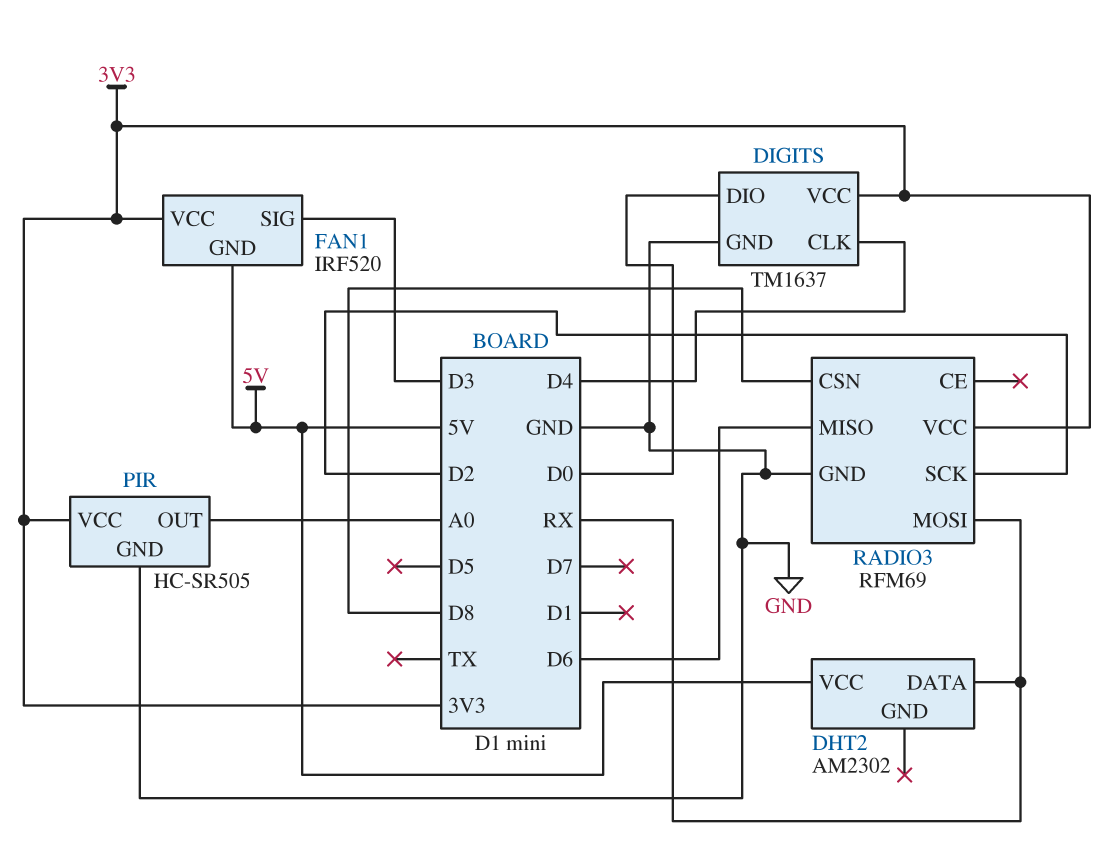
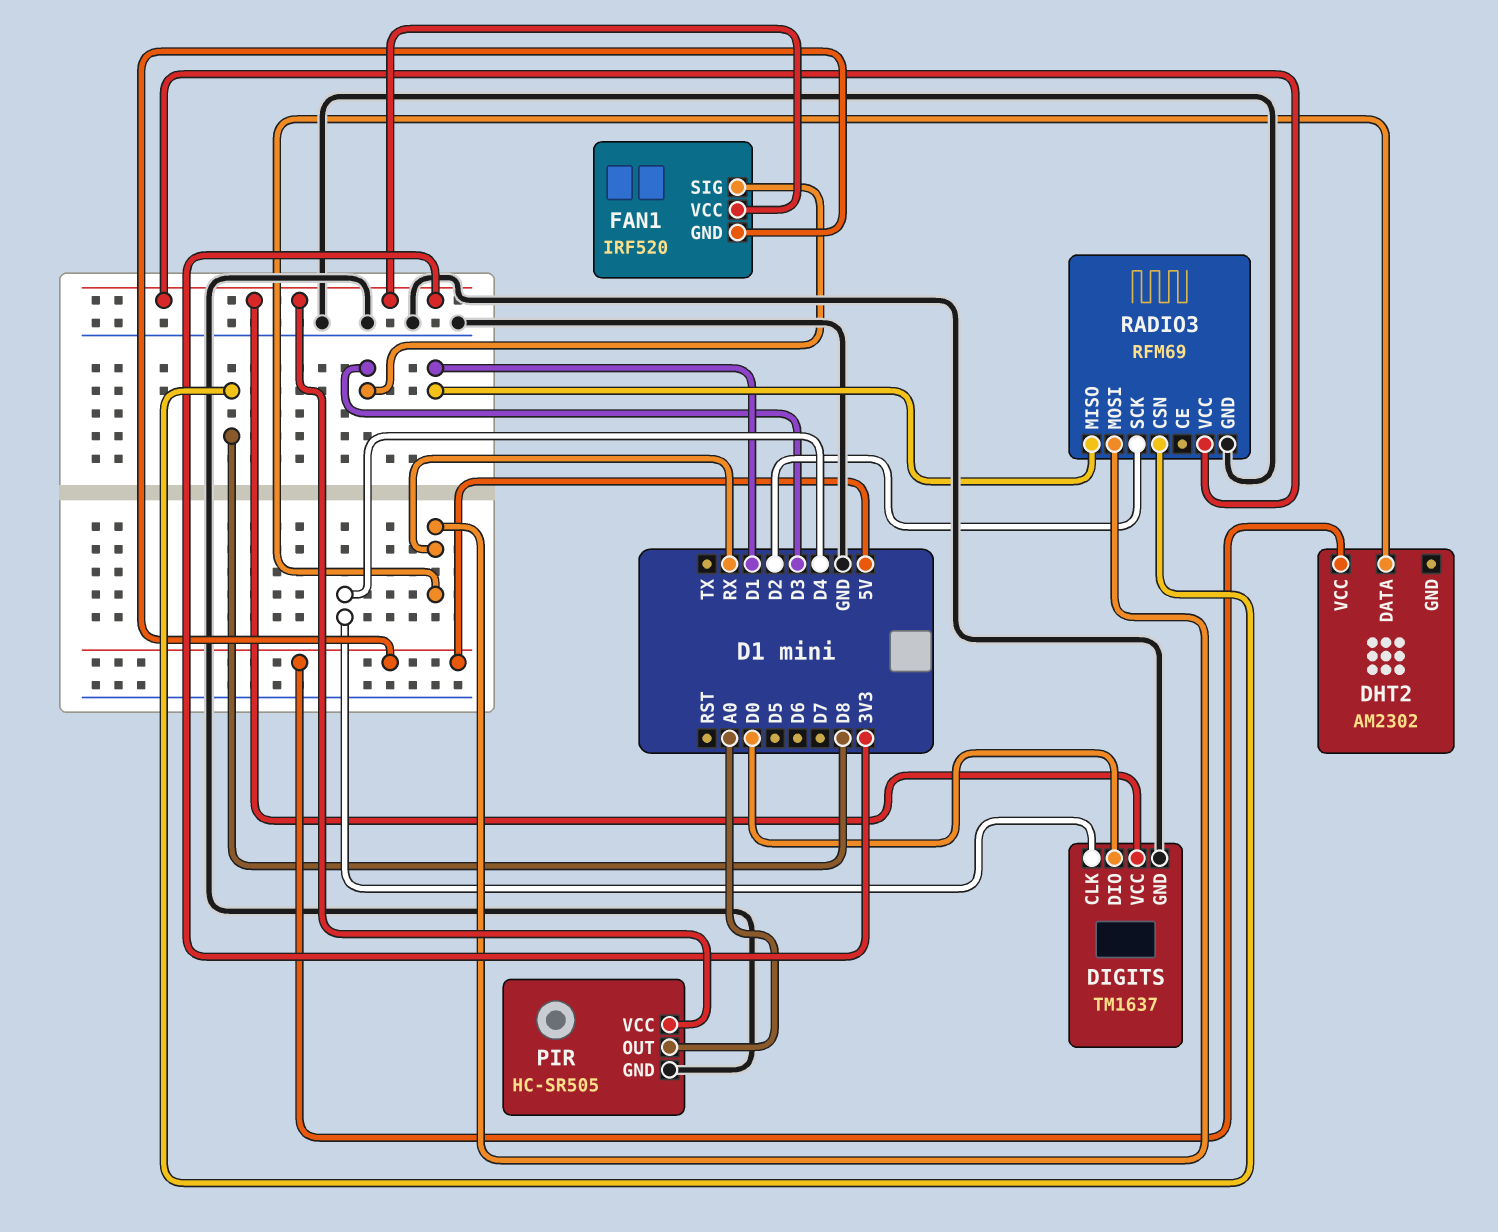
RADIO3 pin MISO: D6 -> D1

